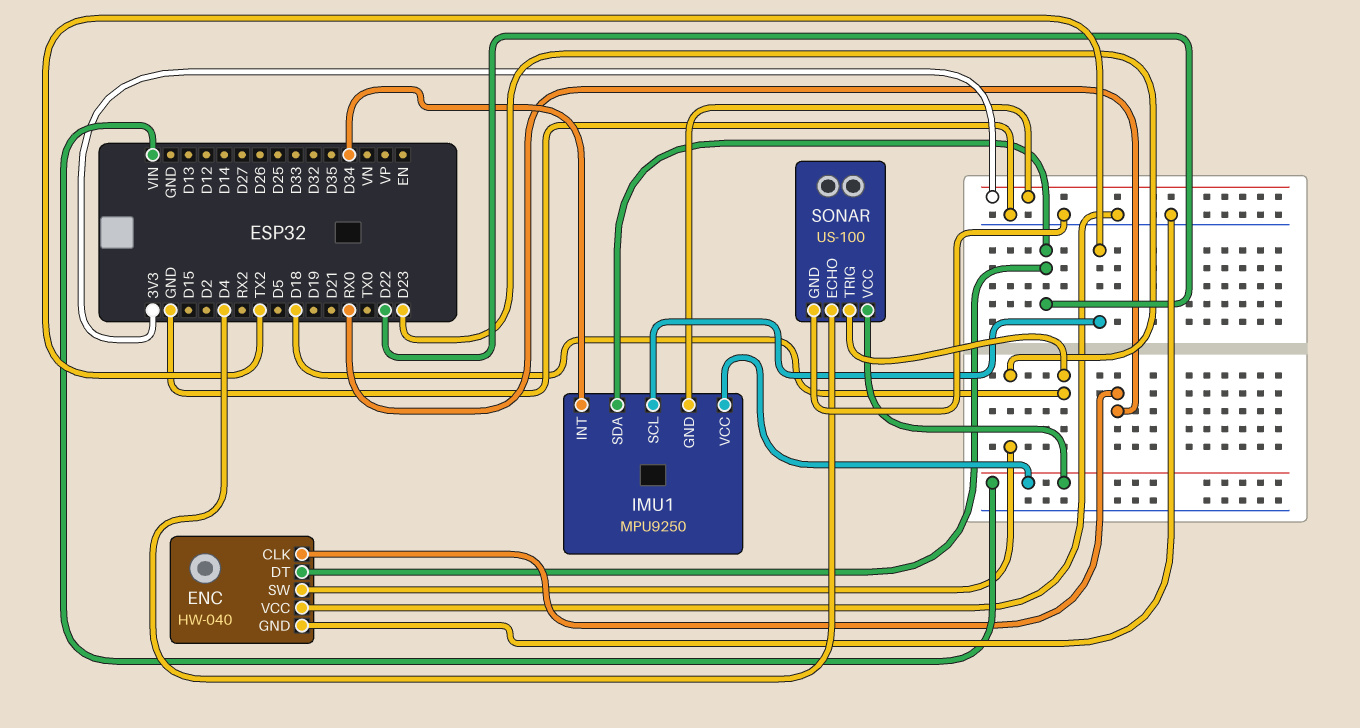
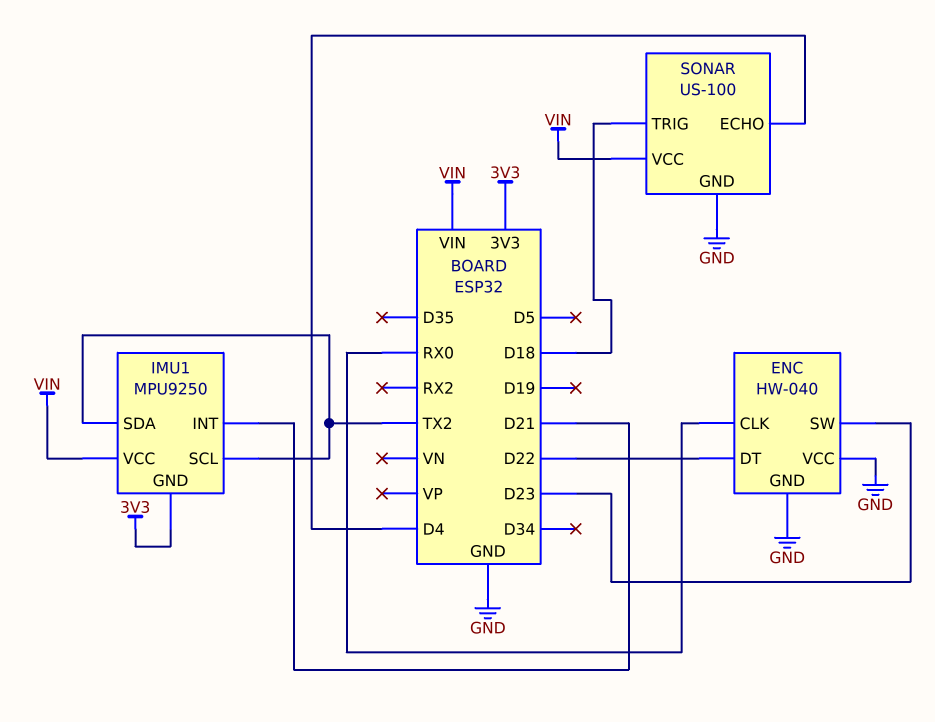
IMU1 pin INT: D34 -> D21
IMU1 pin SDA: D22 -> TX2

